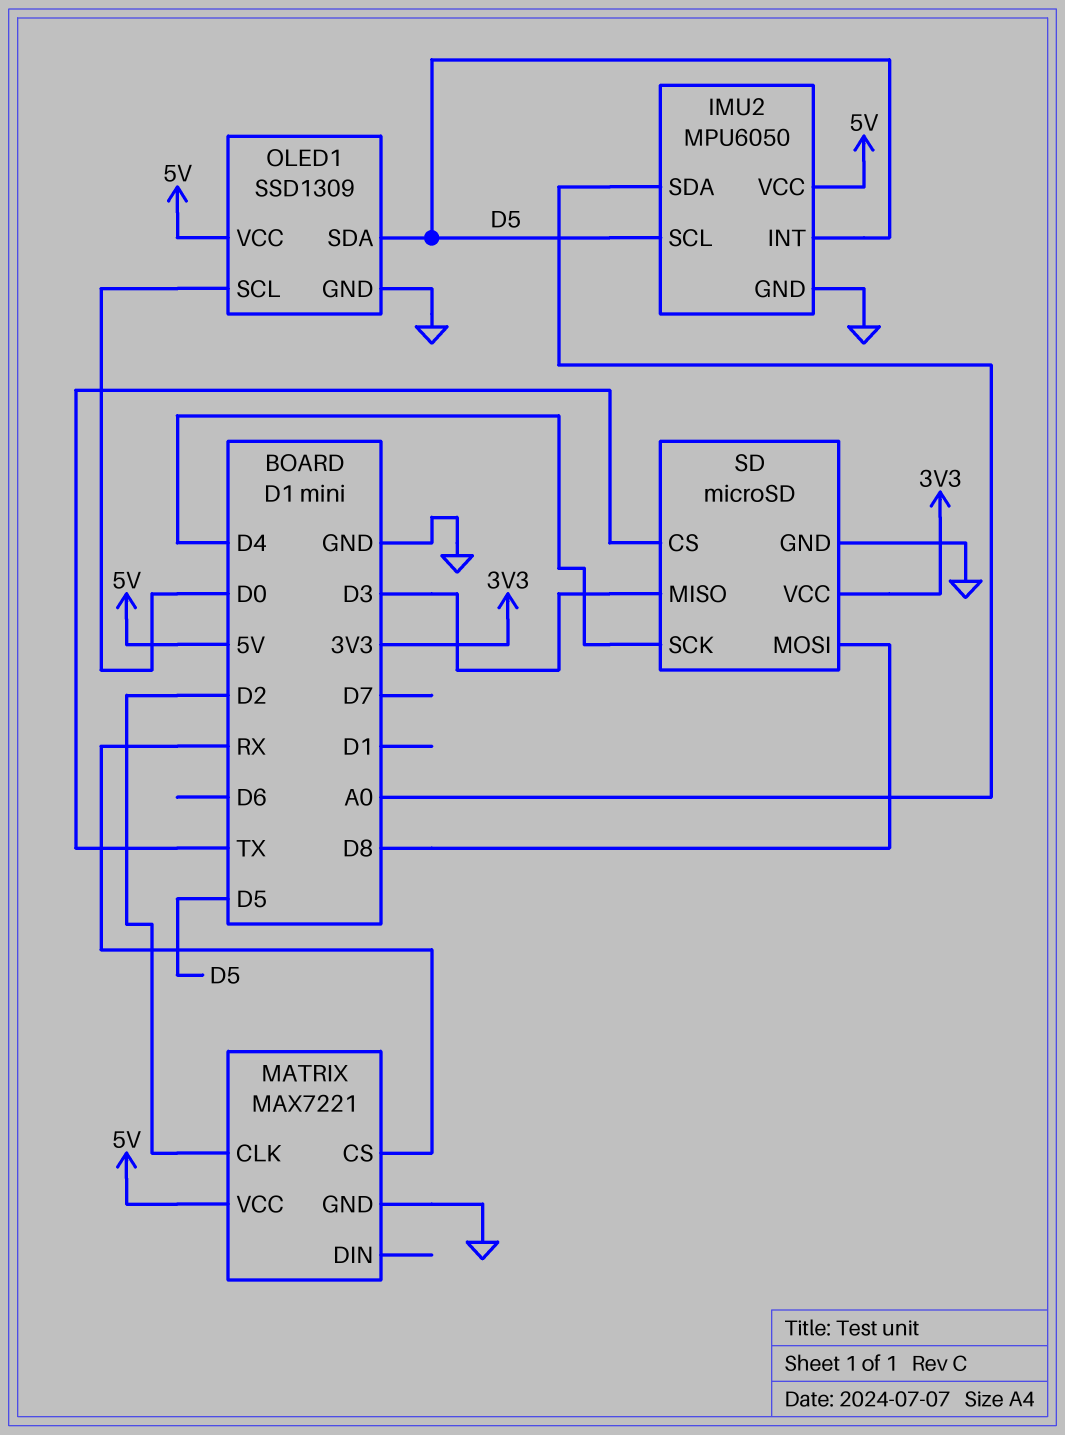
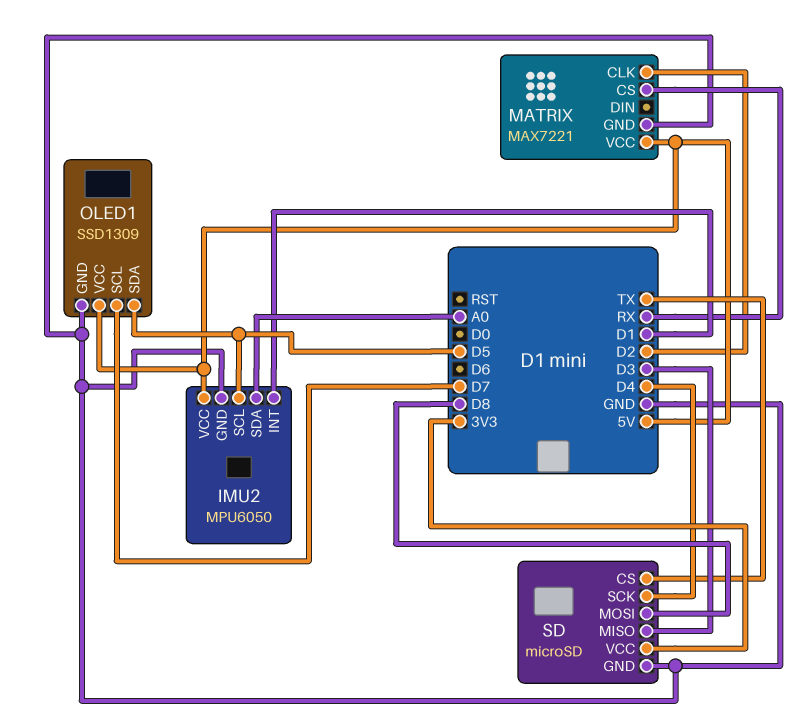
IMU2 pin INT: D5 -> D1
OLED1 pin SCL: D0 -> D7

